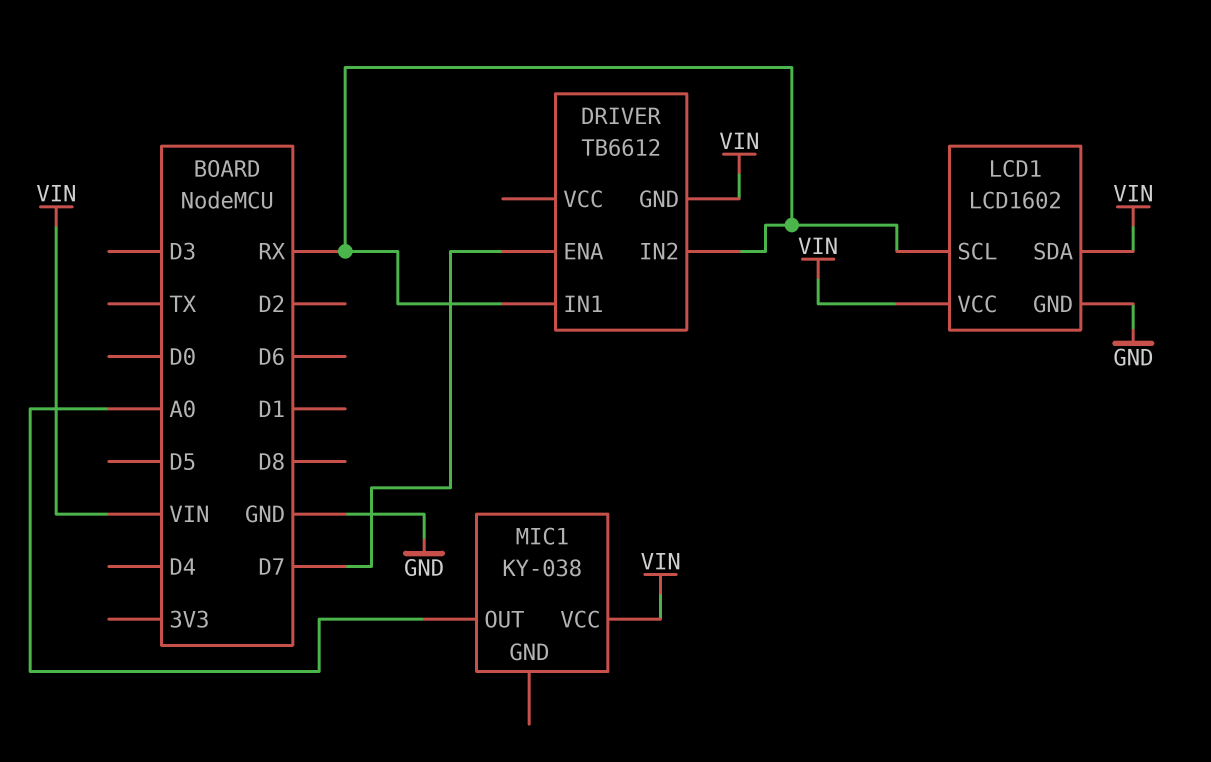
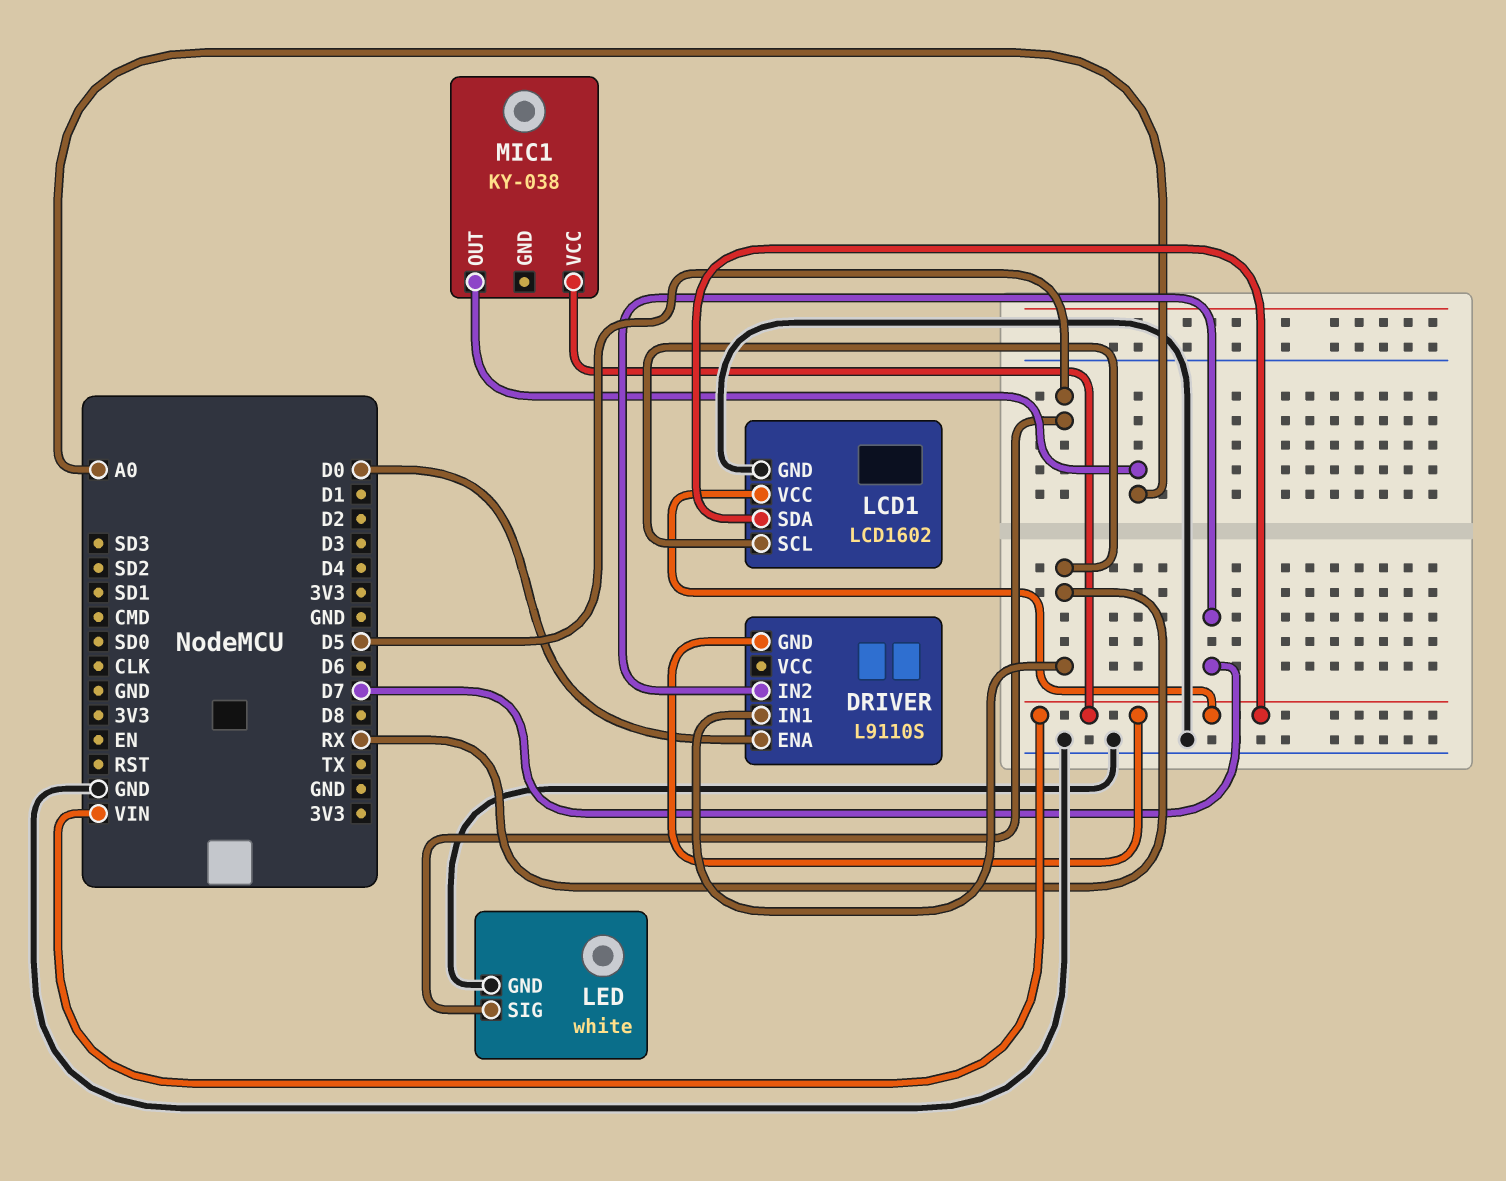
DRIVER: TB6612 -> L9110S
DRIVER pin ENA: D7 -> D0
DRIVER pin IN2: RX -> D7
LED: none -> white
LED pin GND: none -> GND
LED pin SIG: none -> D5

